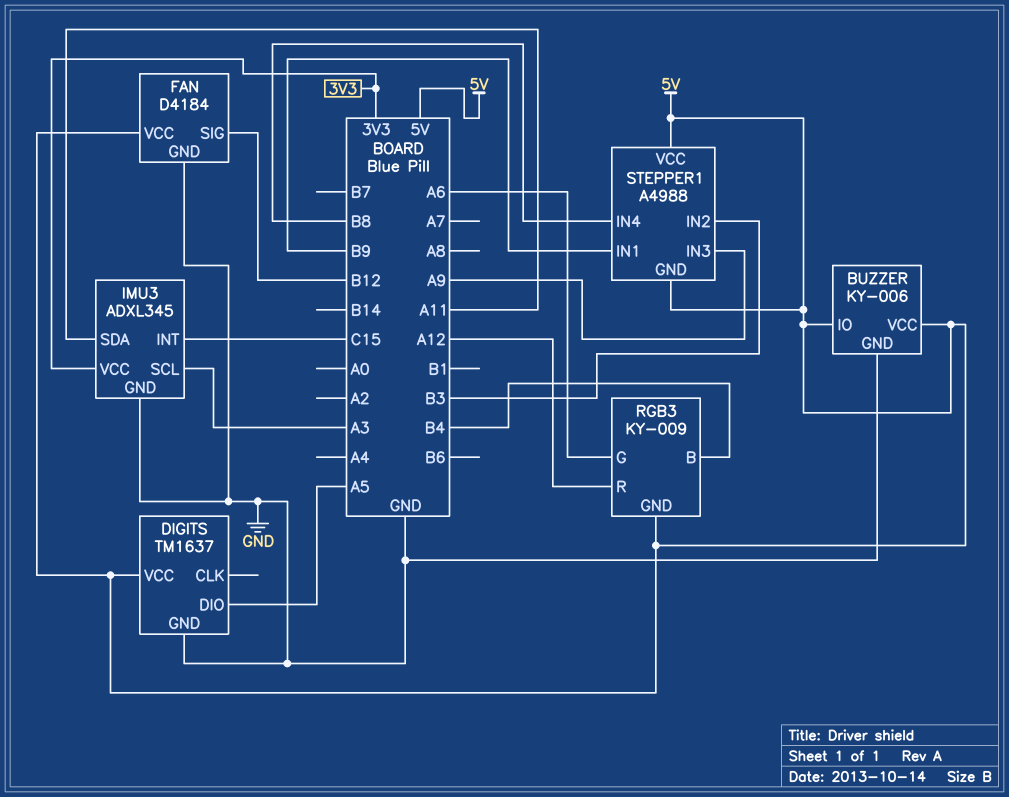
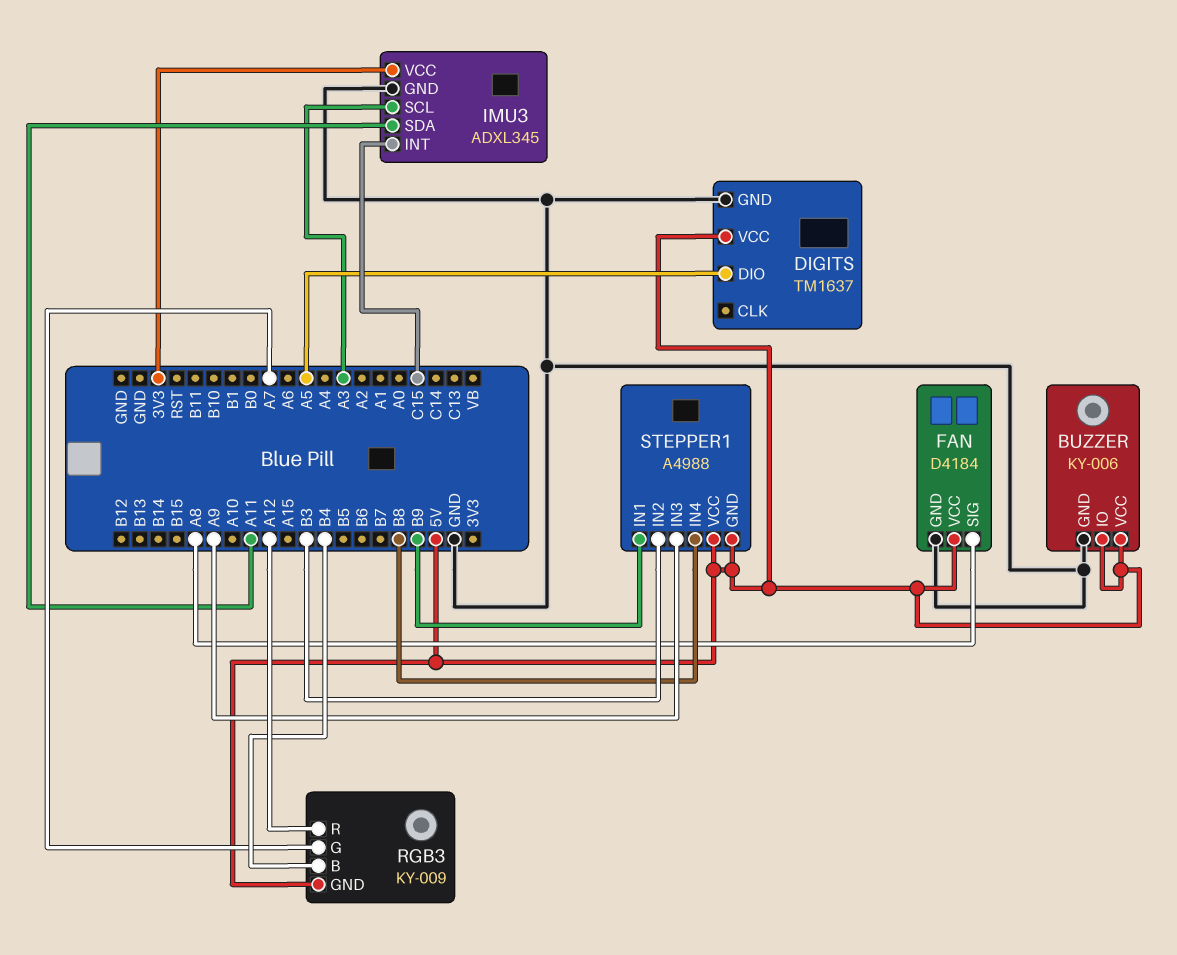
FAN pin SIG: B12 -> A8
RGB3 pin G: A6 -> A7

